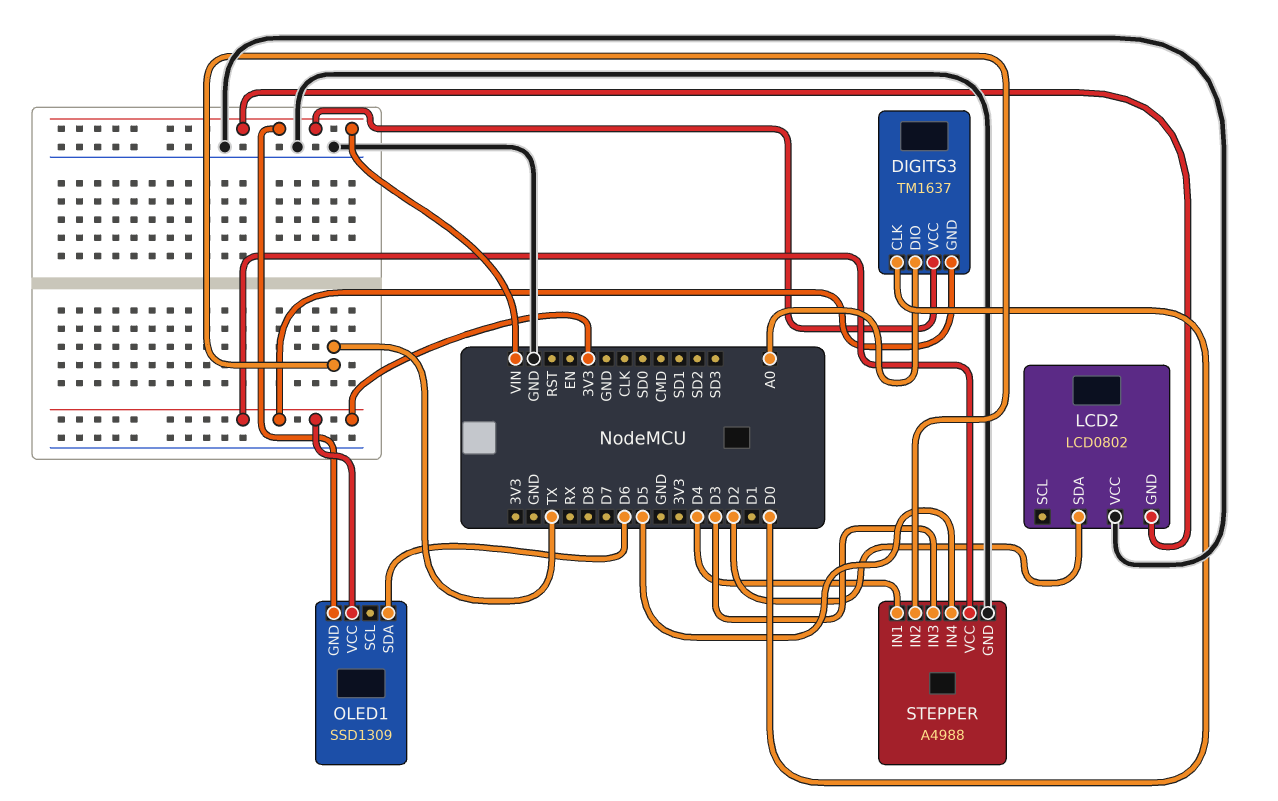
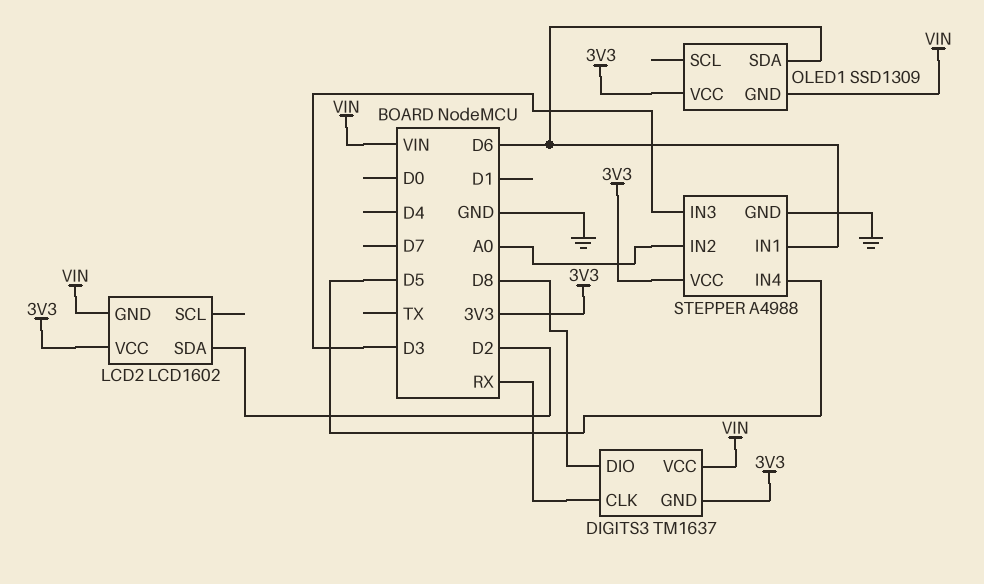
DIGITS3 pin CLK: D0 -> RX
DIGITS3 pin DIO: A0 -> D8
LCD2: LCD0802 -> LCD1602
LCD2 pin VCC: GND -> 3V3
STEPPER pin IN1: D4 -> D6
STEPPER pin IN2: TX -> A0

